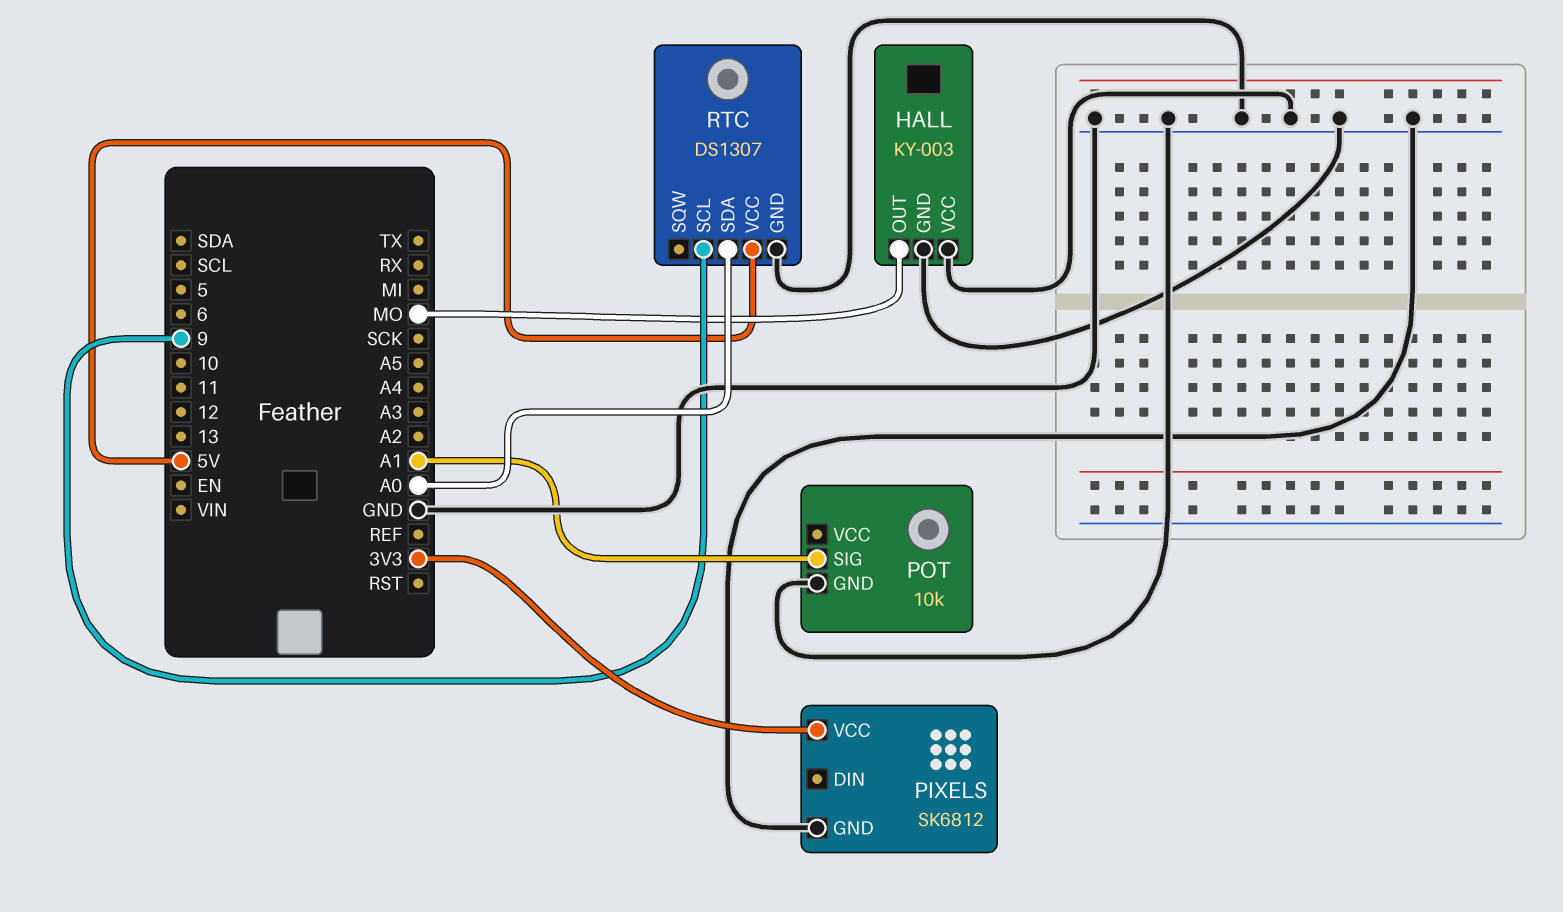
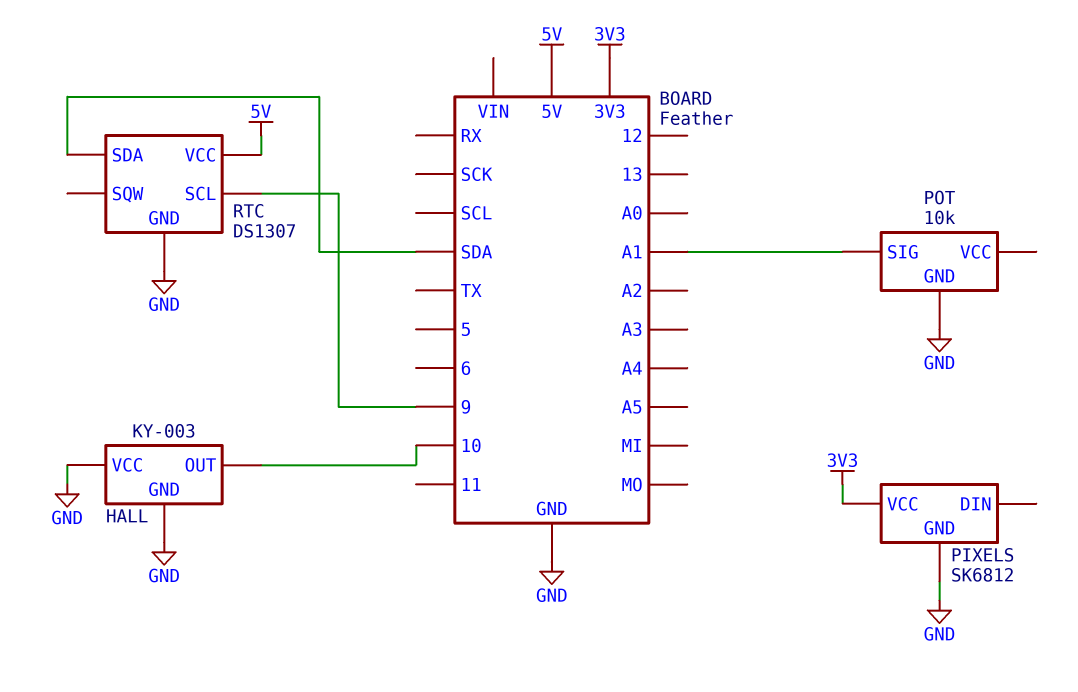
HALL pin OUT: MO -> 10
RTC pin SDA: A0 -> SDA

